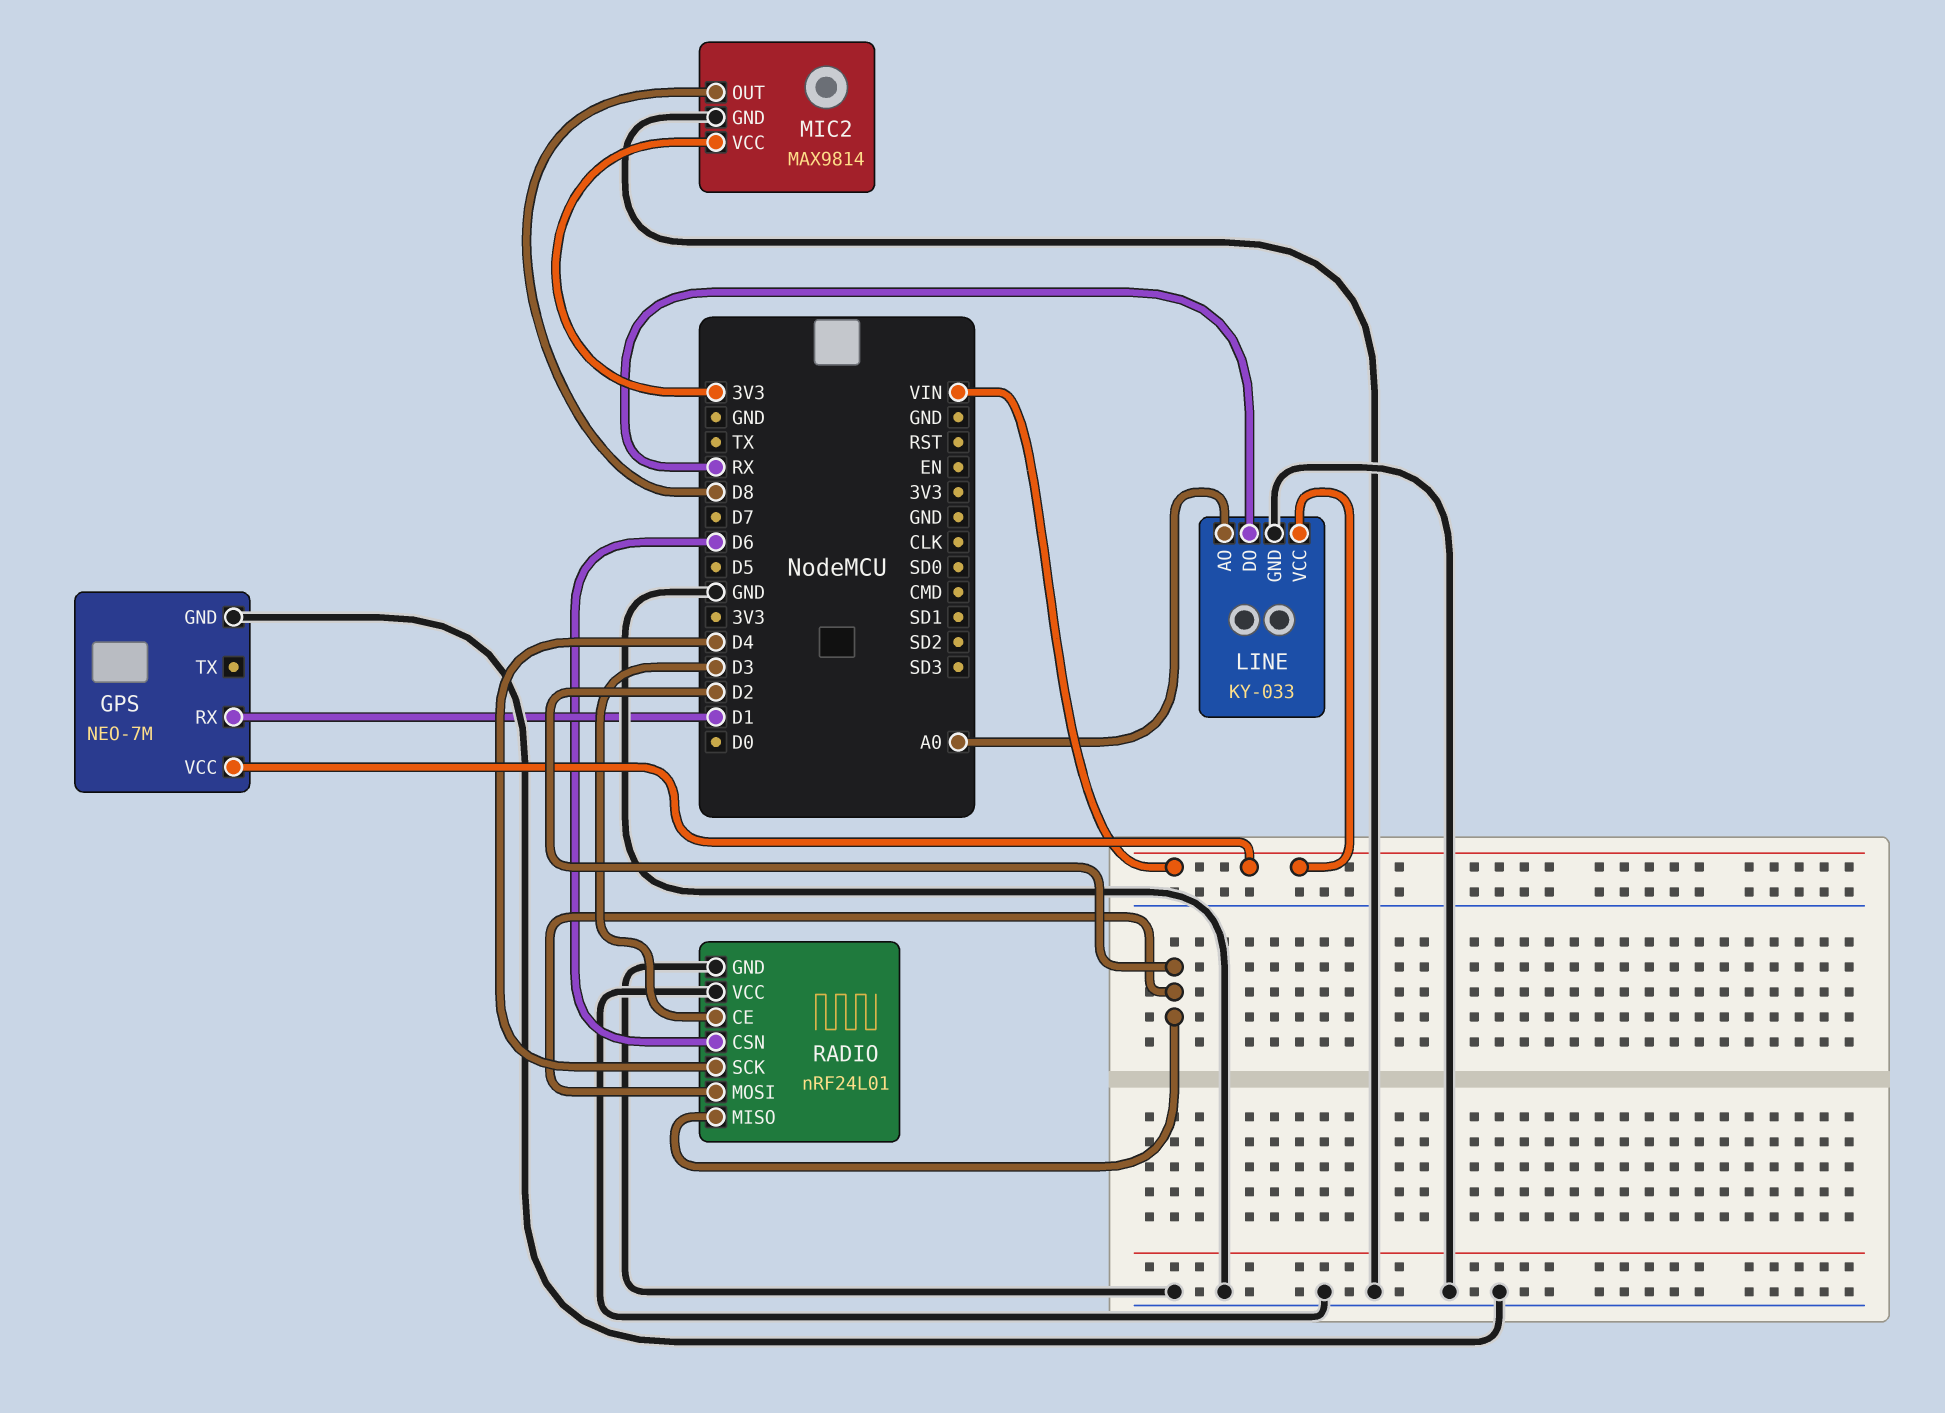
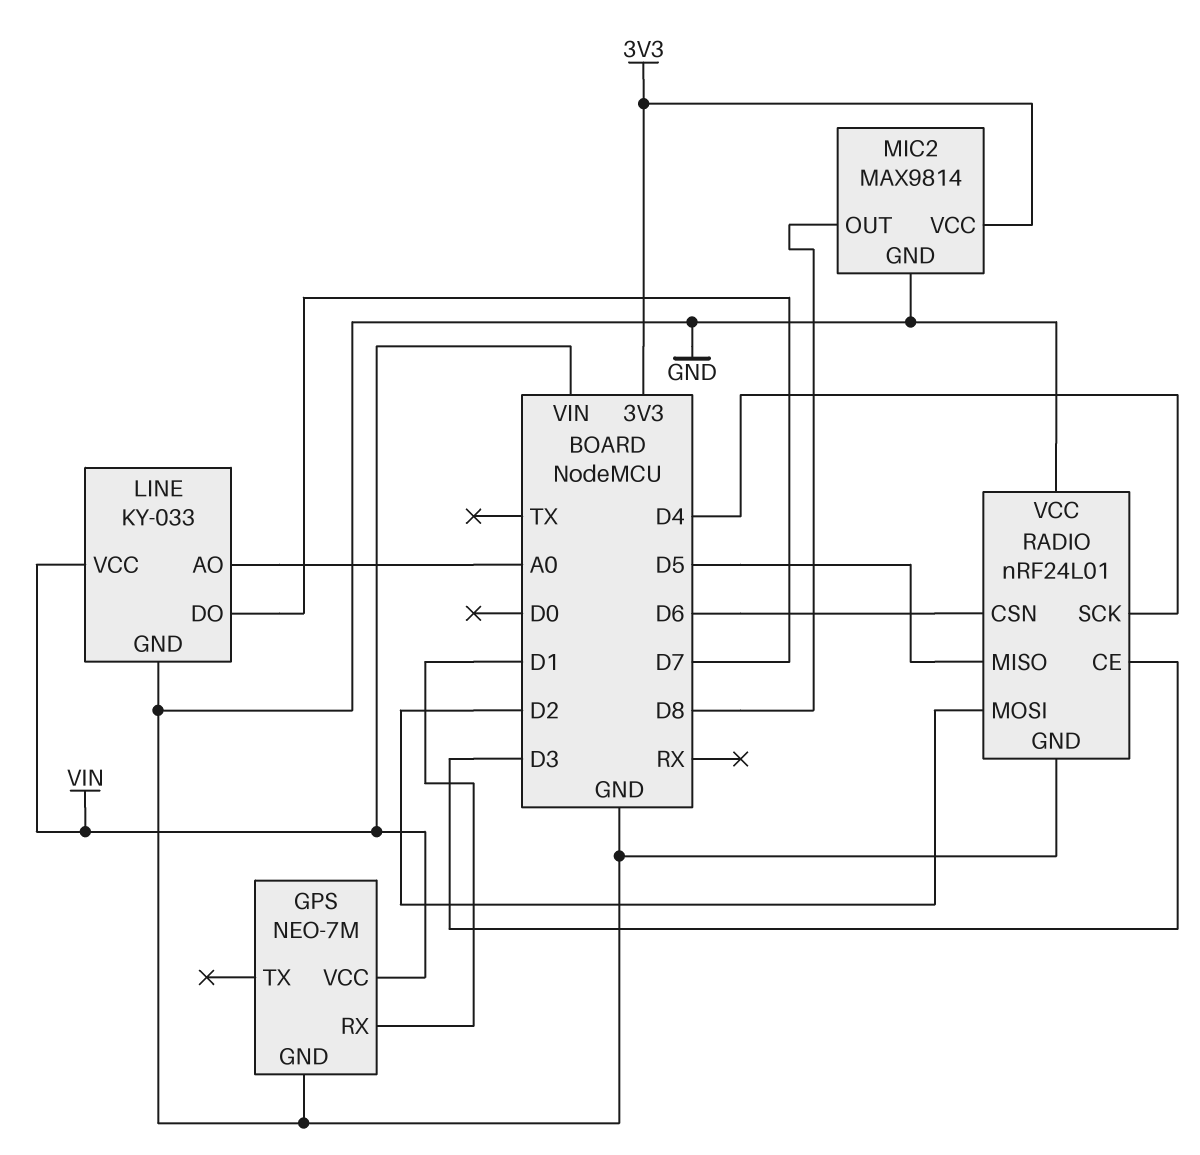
LINE pin DO: RX -> D7
RADIO pin MISO: D2 -> D5

